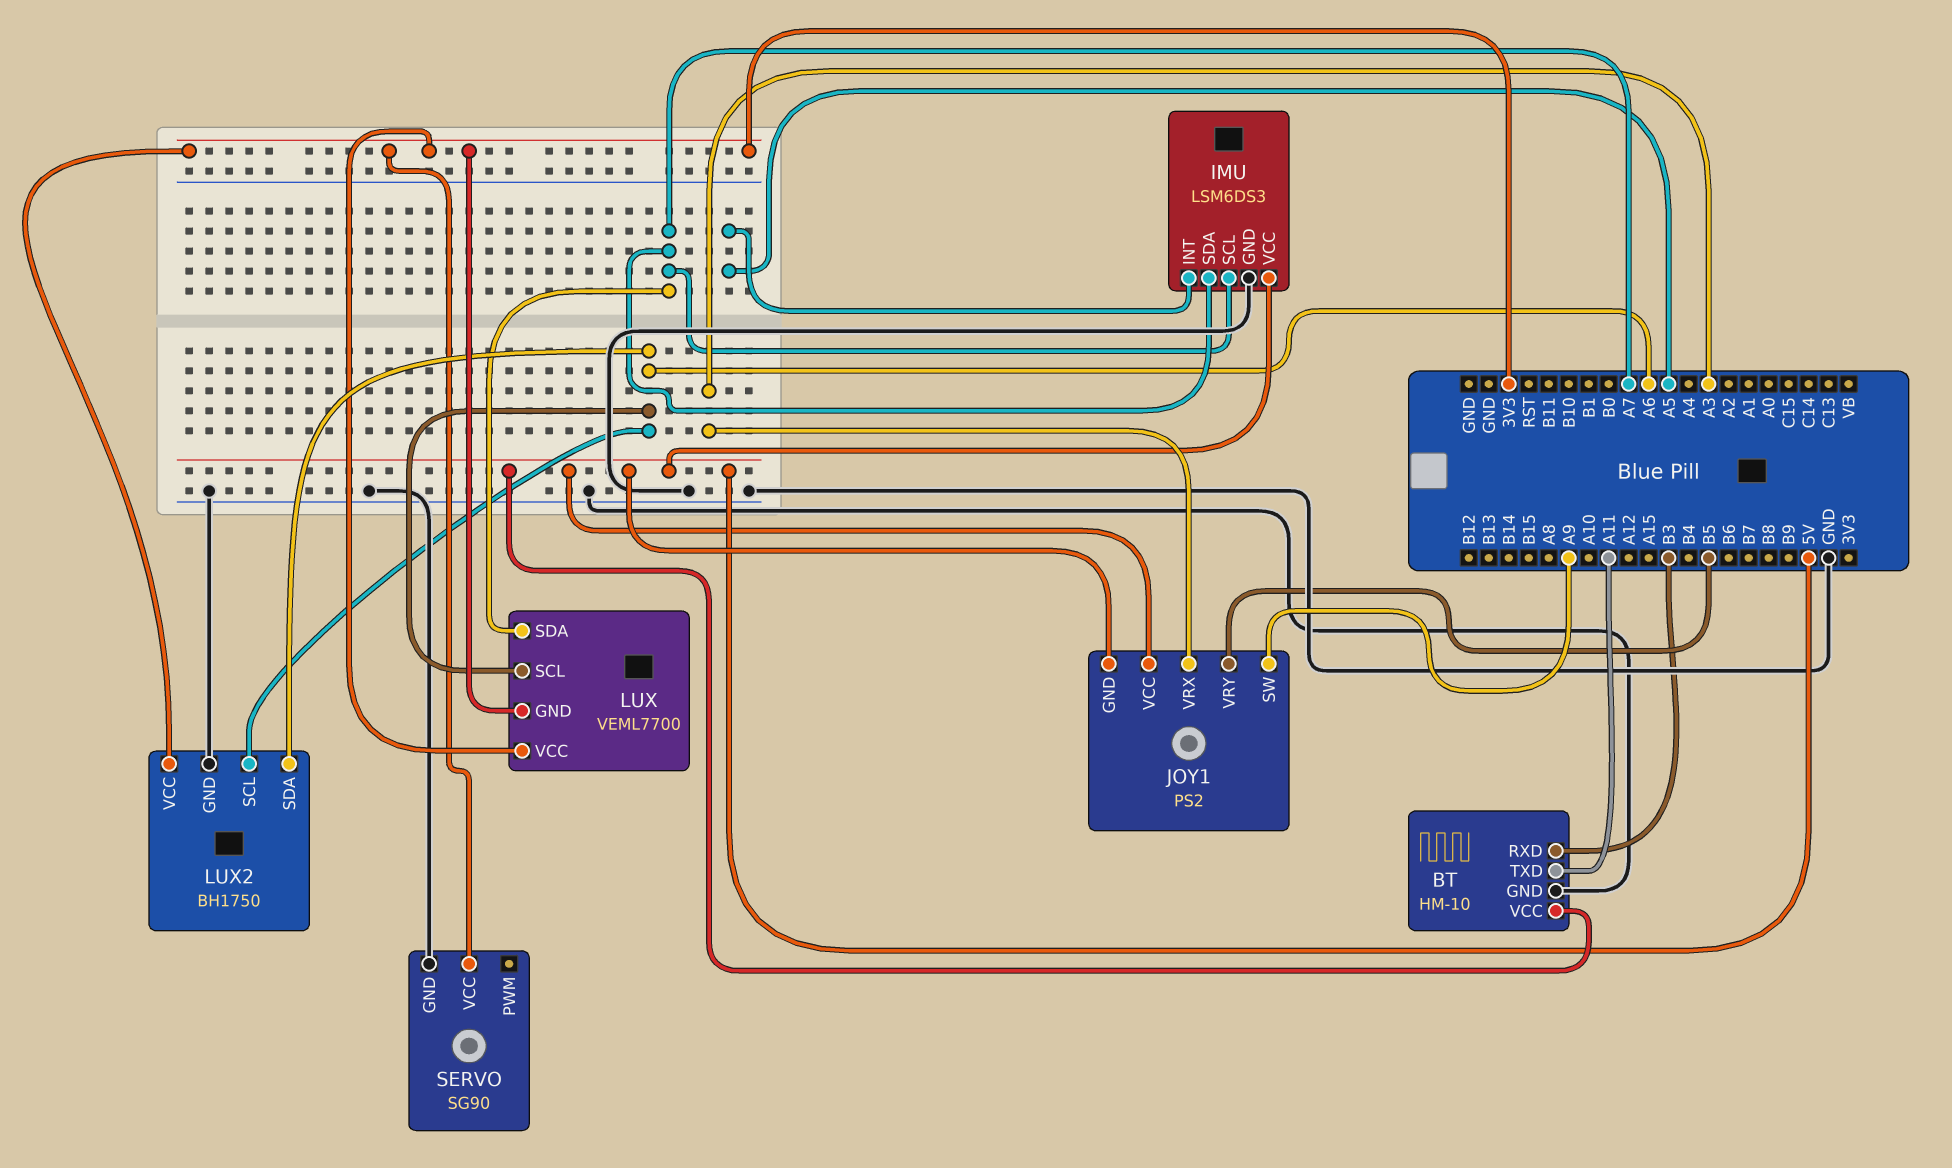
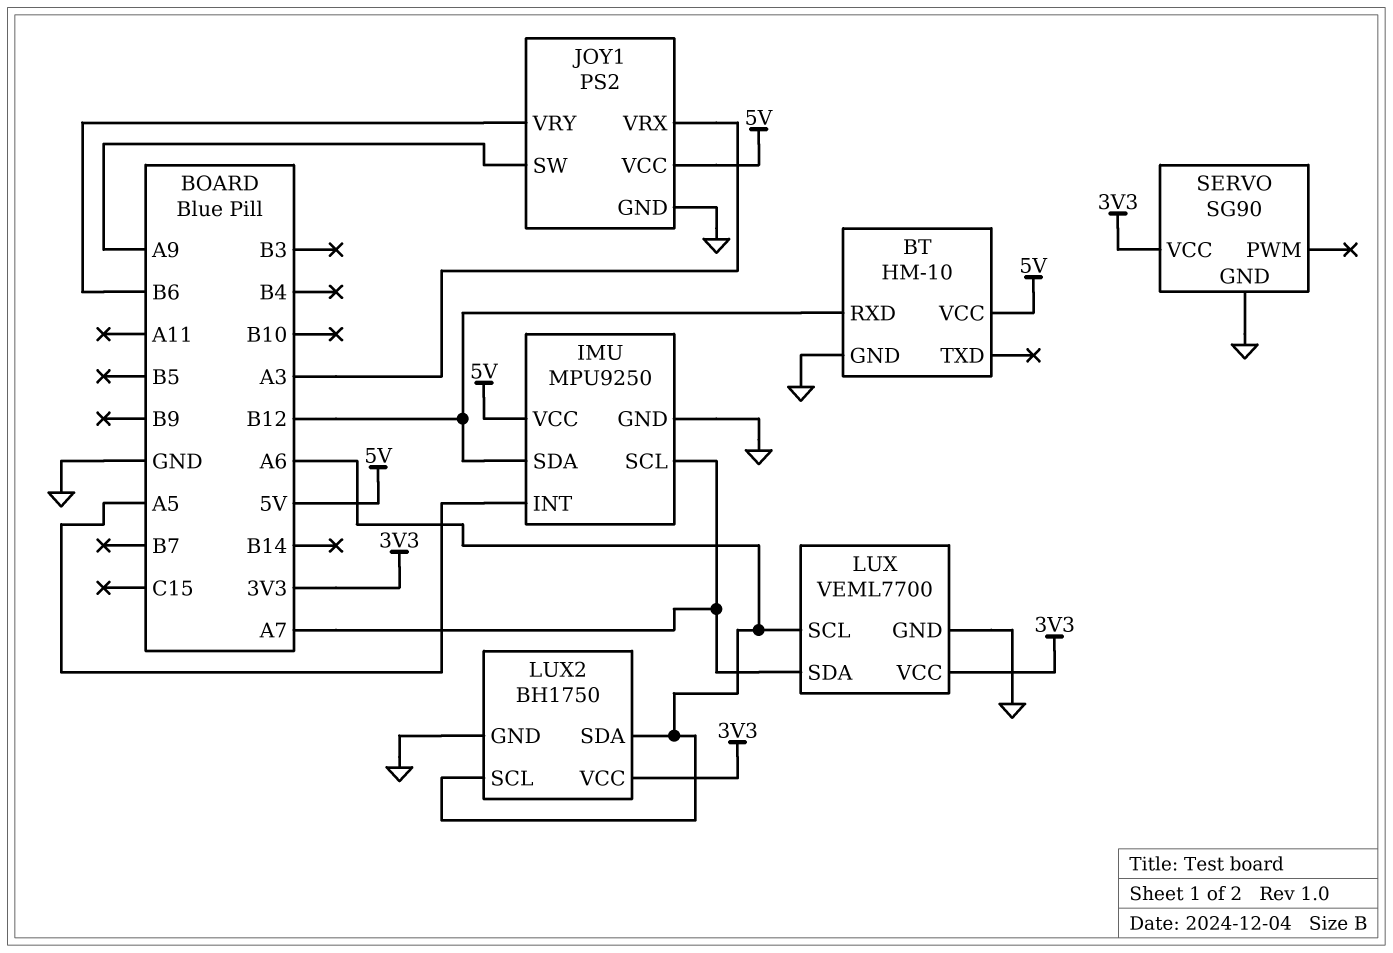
BT pin RXD: B3 -> B12
BT pin TXD: A11 -> none
IMU: LSM6DS3 -> MPU9250
IMU pin SDA: A7 -> B12
JOY1 pin GND: 5V -> GND
JOY1 pin VRY: B5 -> B6
LUX pin GND: 3V3 -> GND

